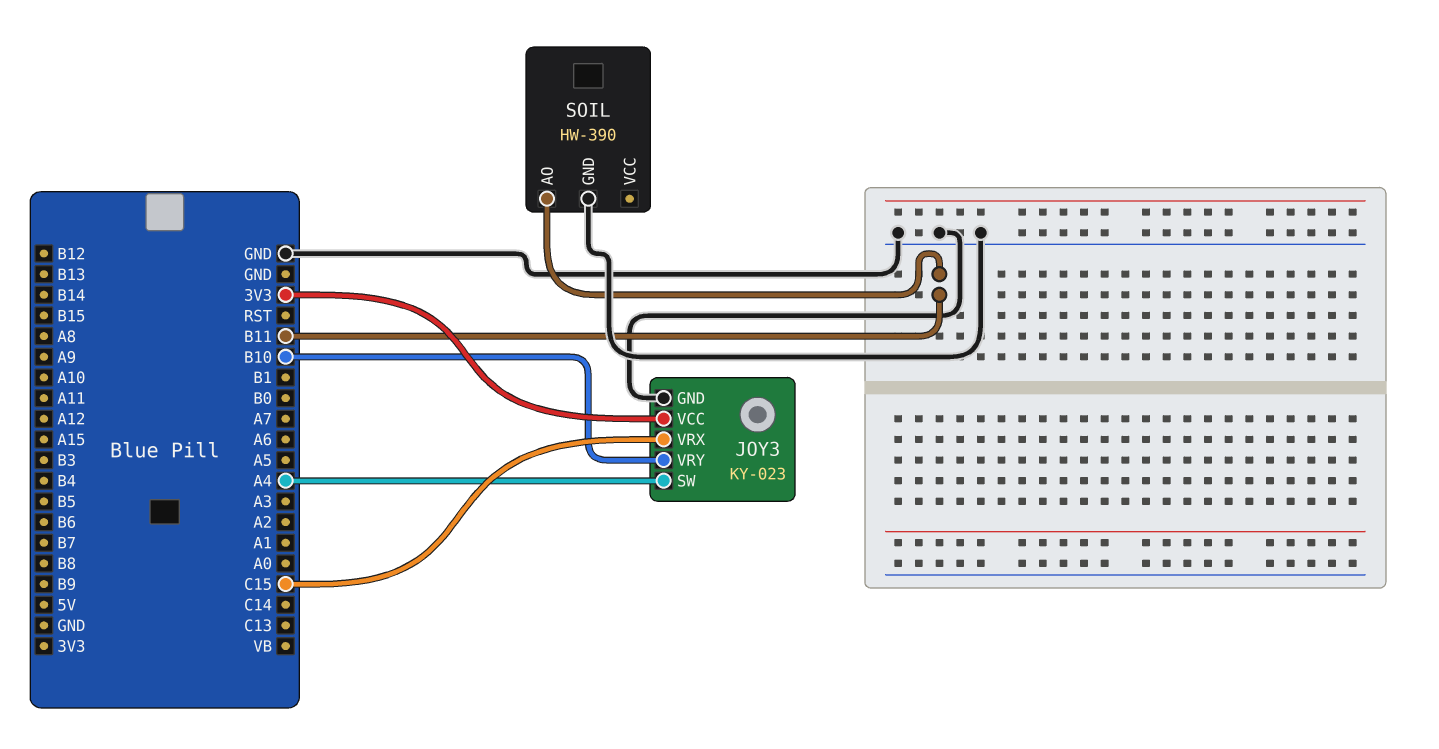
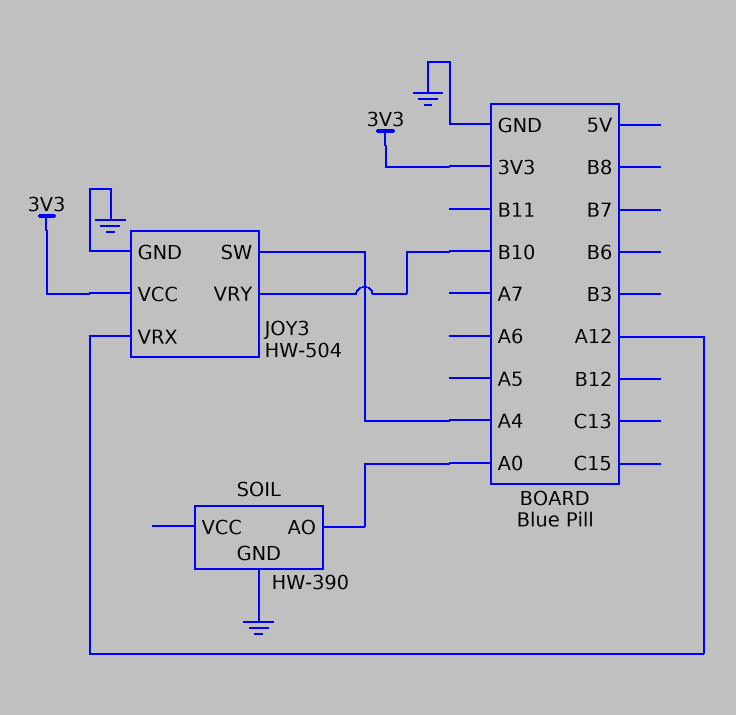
JOY3: KY-023 -> HW-504
JOY3 pin VRX: C15 -> A12
SOIL pin AO: B11 -> A0

